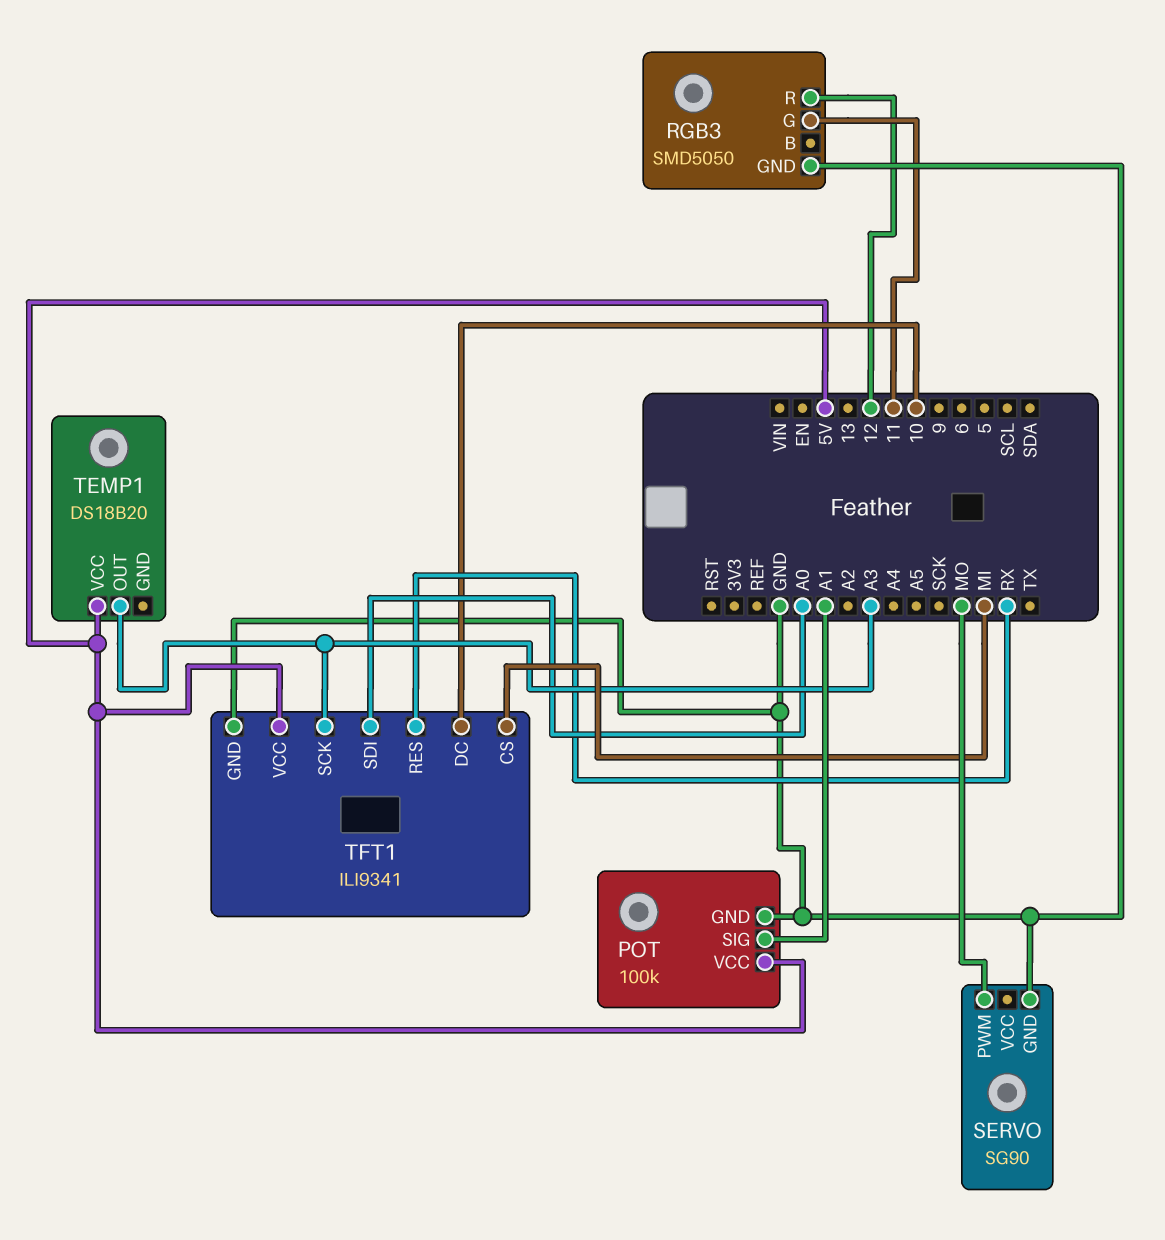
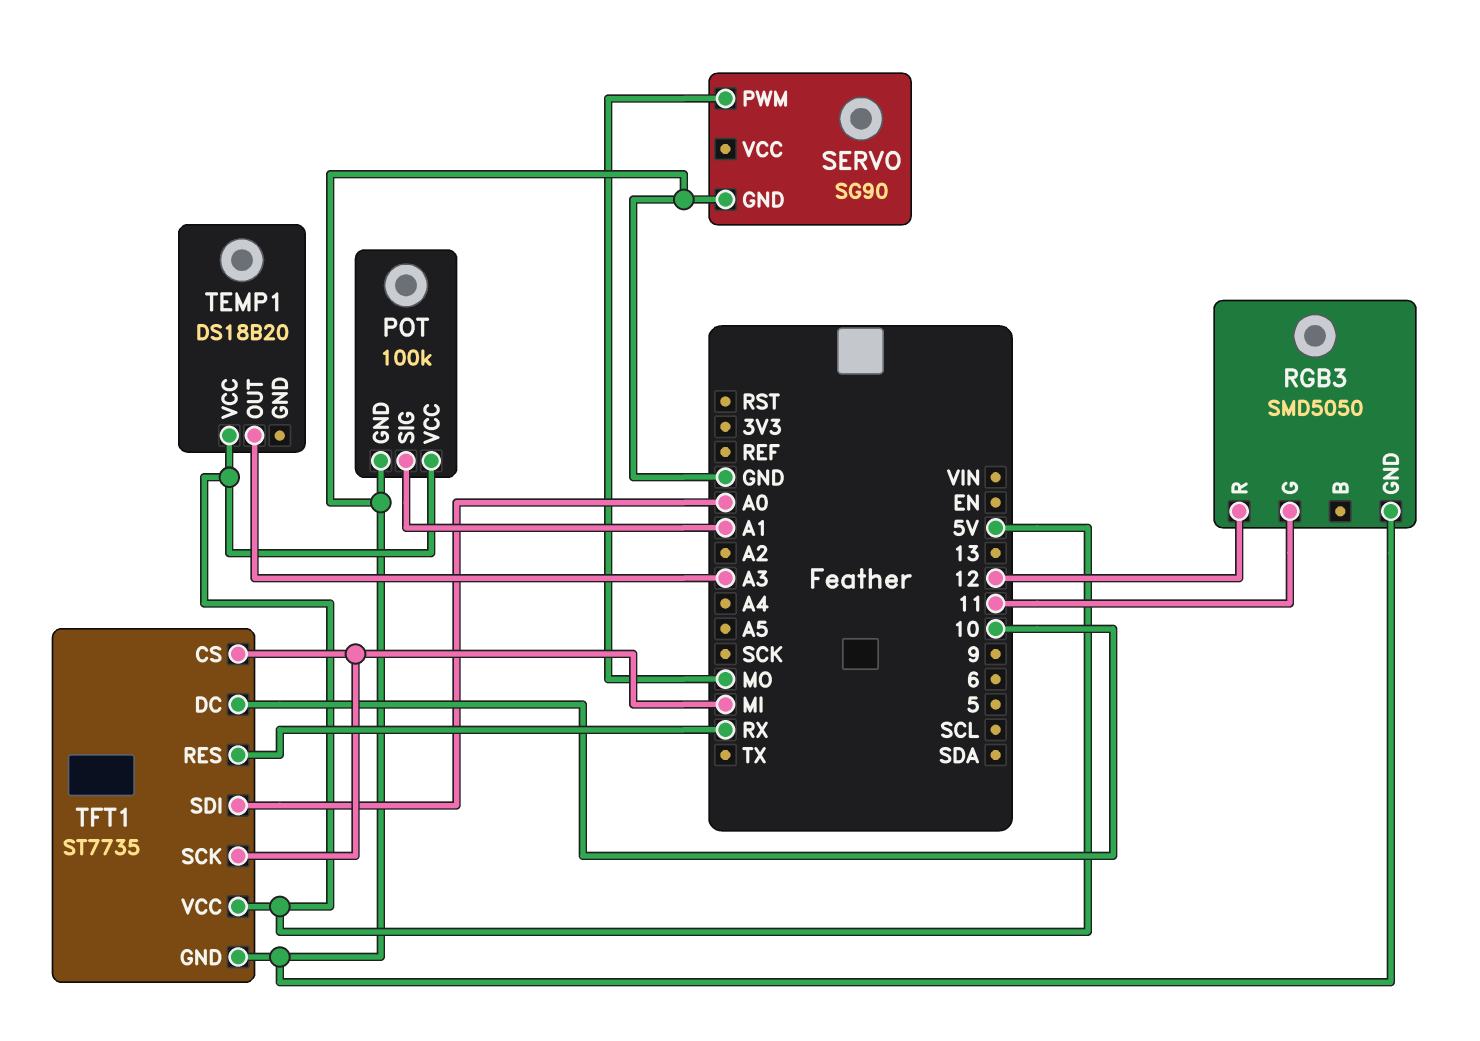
TFT1: ILI9341 -> ST7735
TFT1 pin SCK: A3 -> MI

